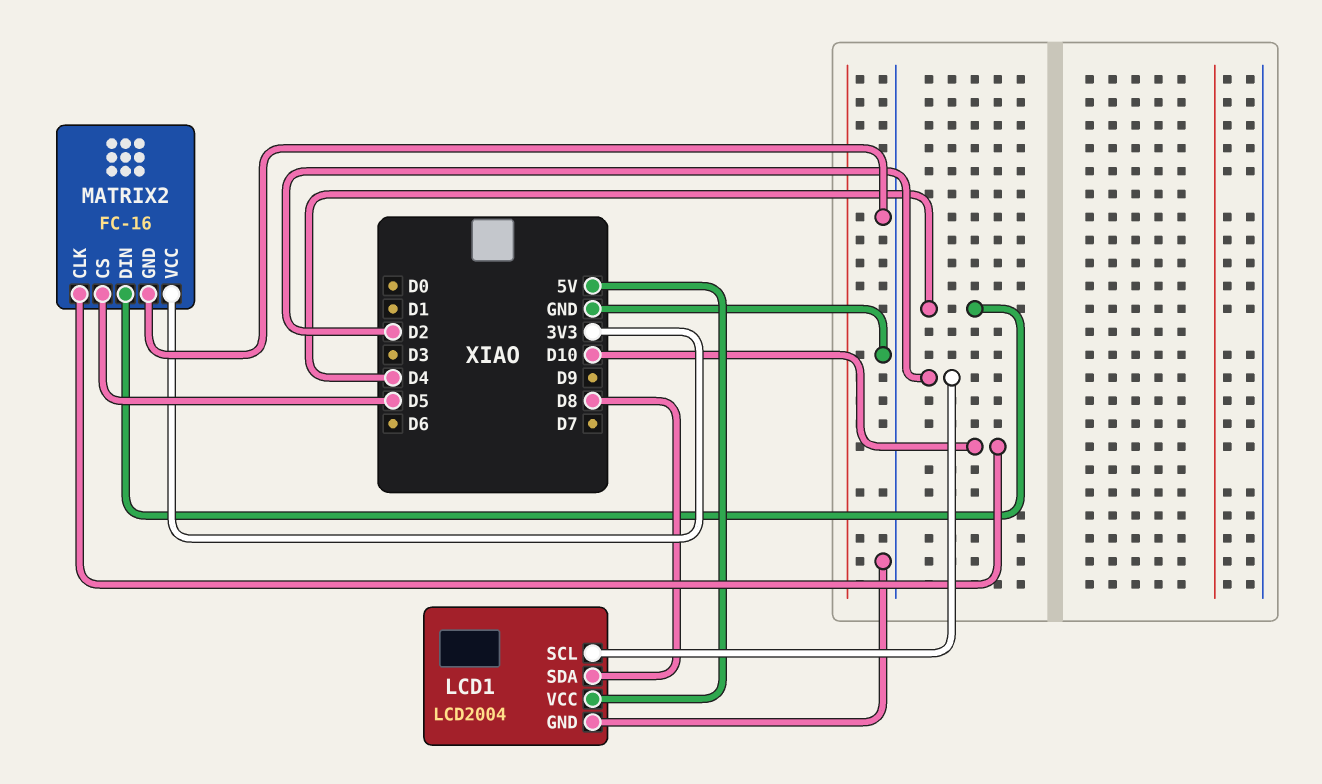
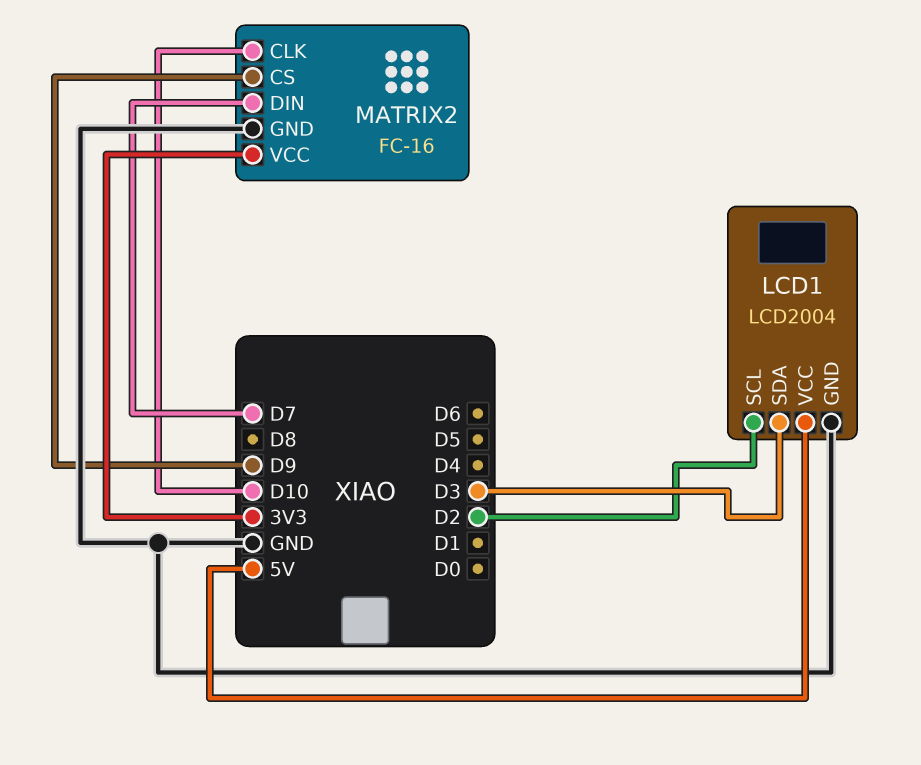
LCD1 pin SDA: D8 -> D3
MATRIX2 pin CS: D5 -> D9
MATRIX2 pin DIN: D4 -> D7

